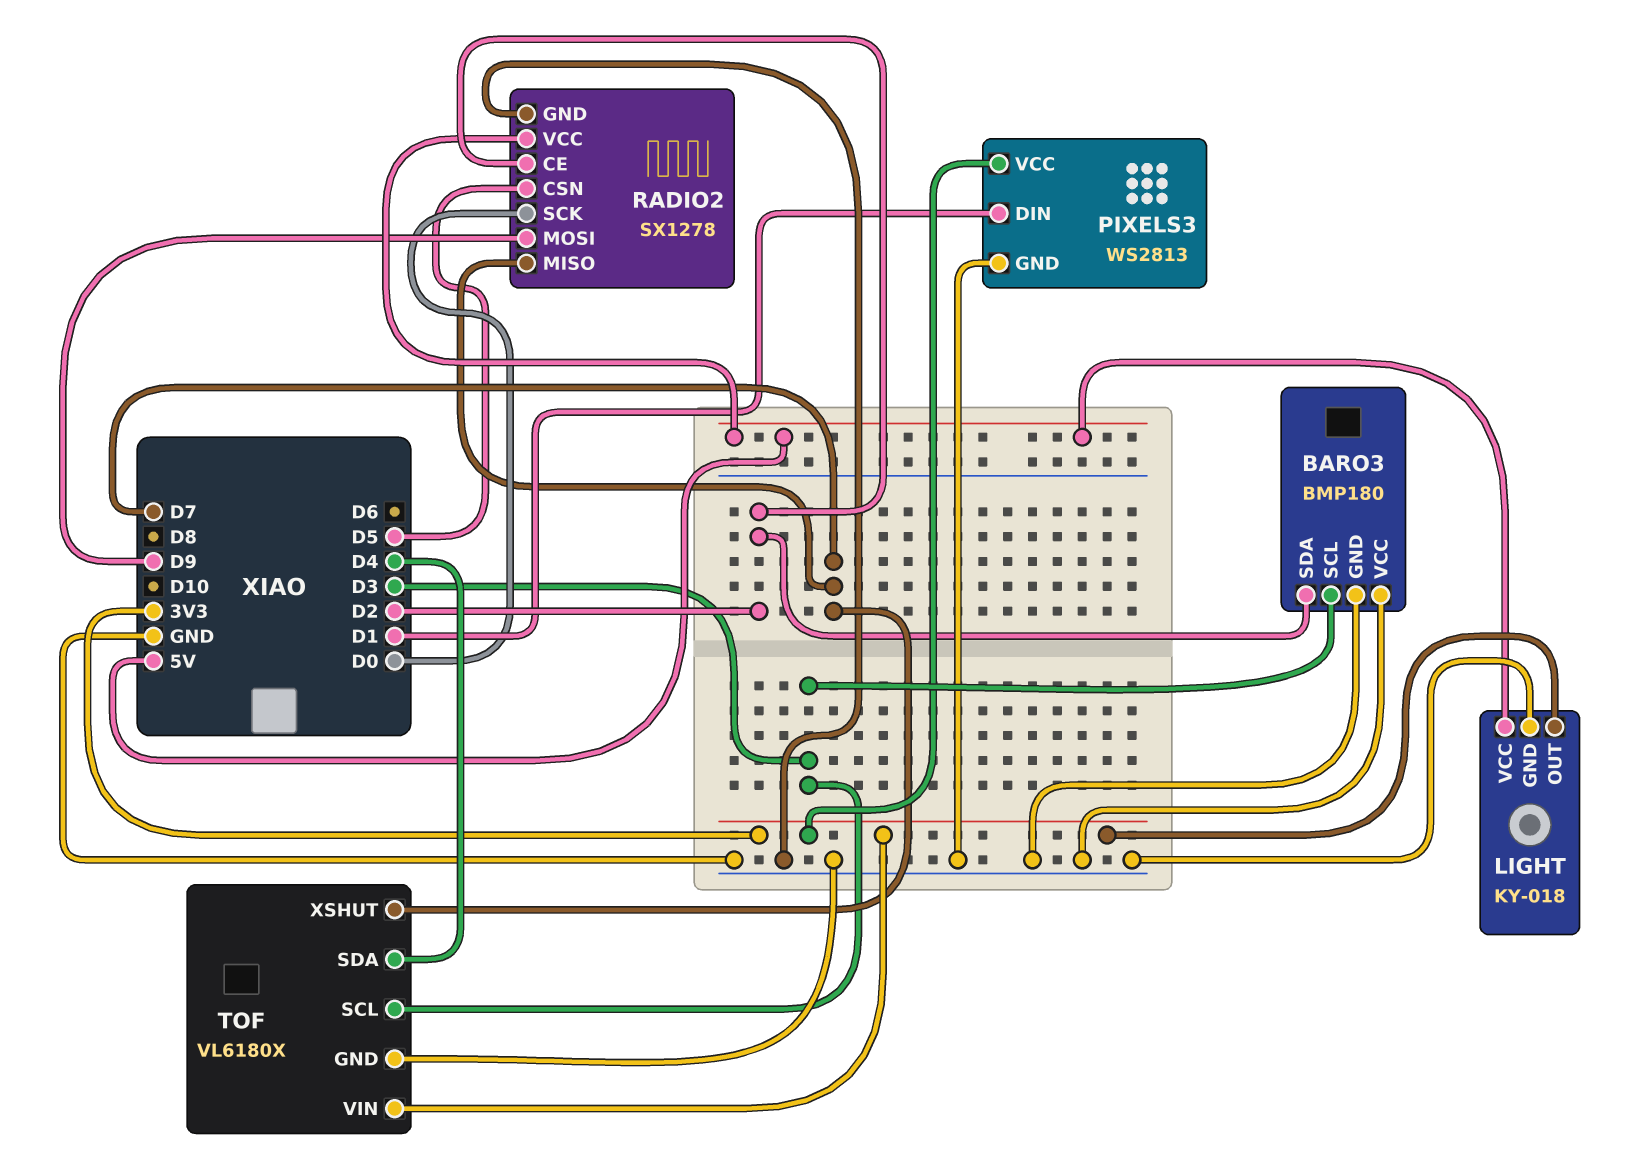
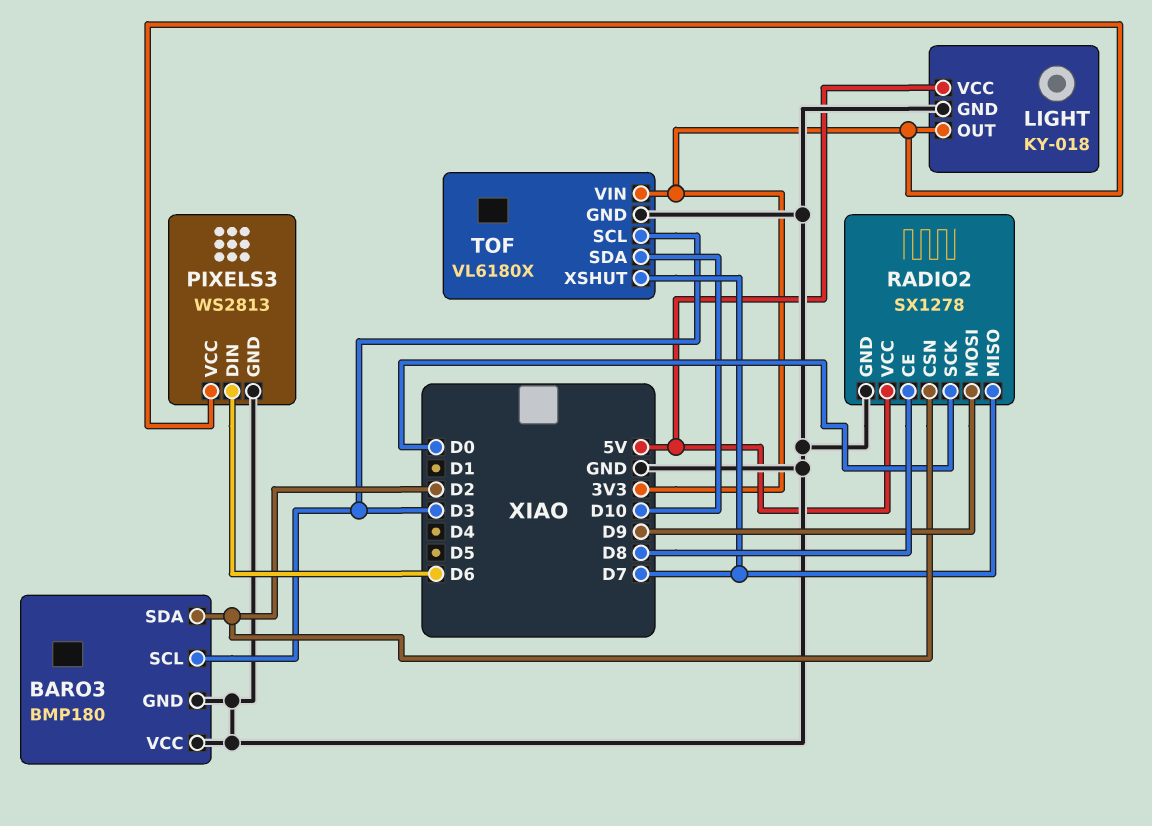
PIXELS3 pin DIN: D1 -> D6
RADIO2 pin CE: D2 -> D8
RADIO2 pin CSN: D5 -> D2
TOF pin SDA: D4 -> D10

